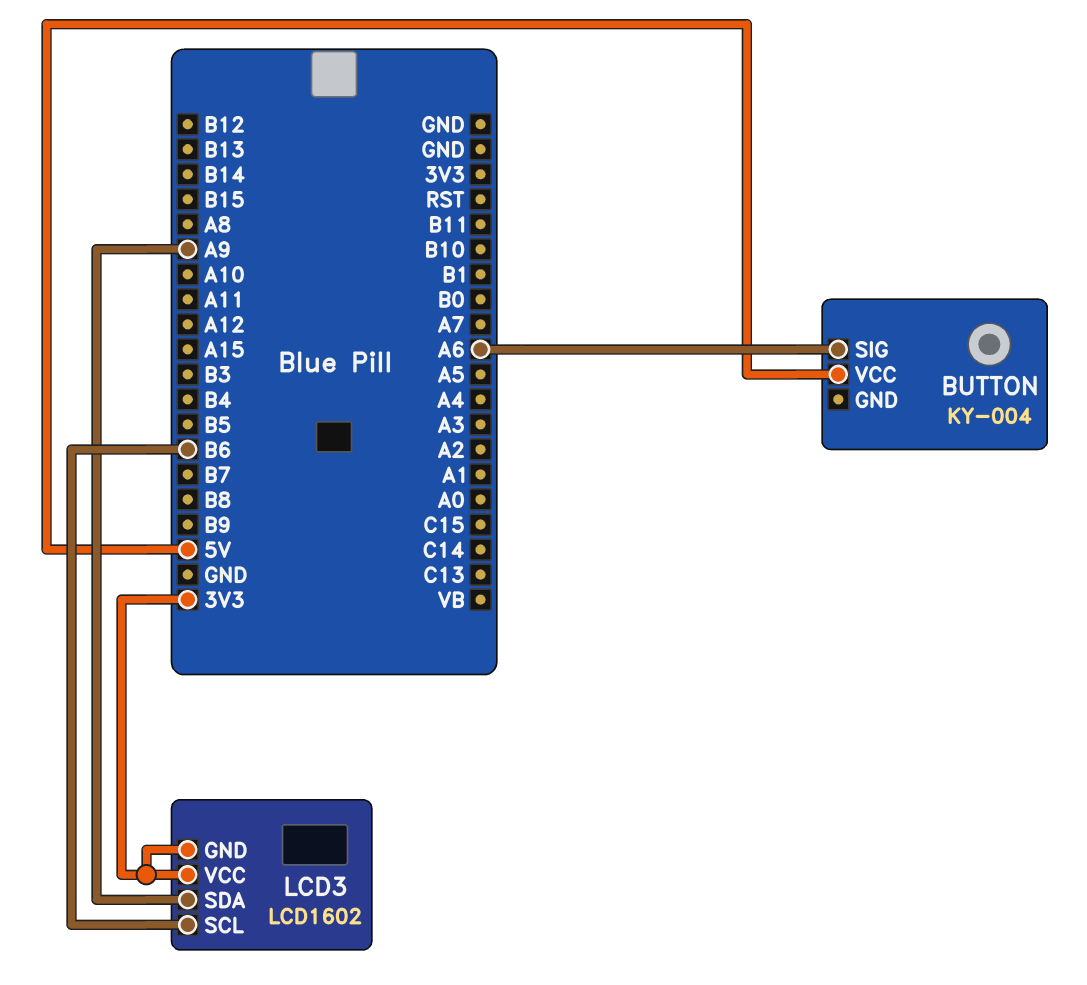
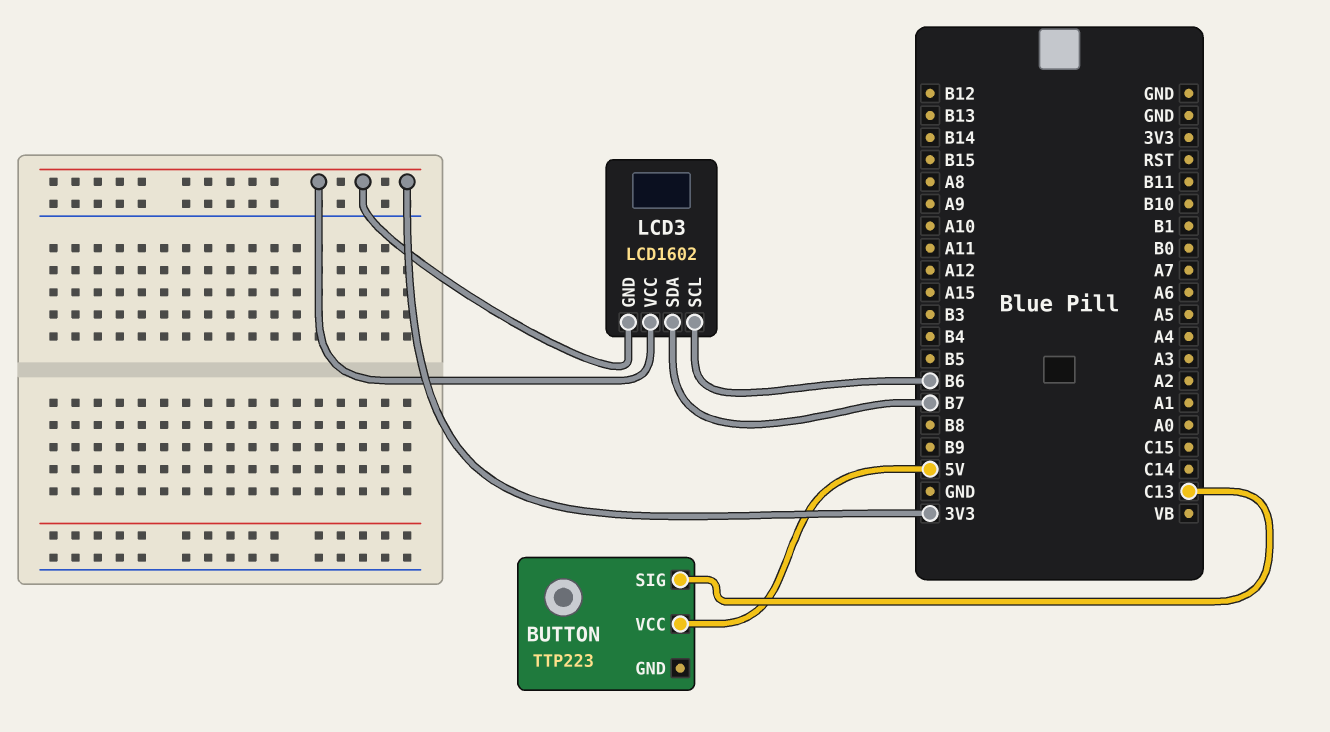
BUTTON: KY-004 -> TTP223
BUTTON pin SIG: A6 -> C13
LCD3 pin SDA: A9 -> B7

